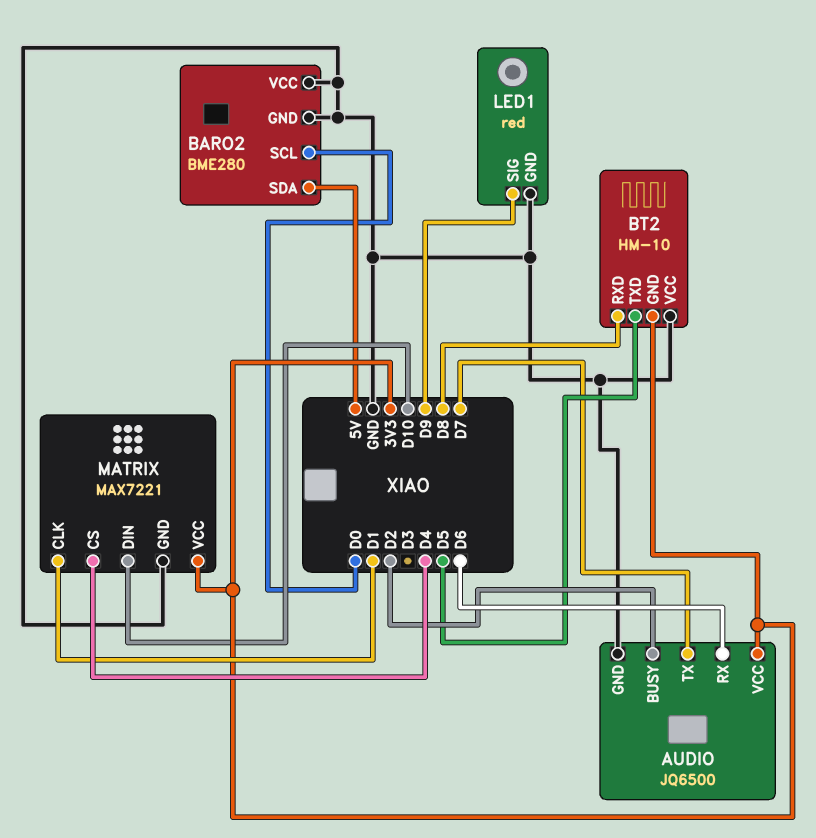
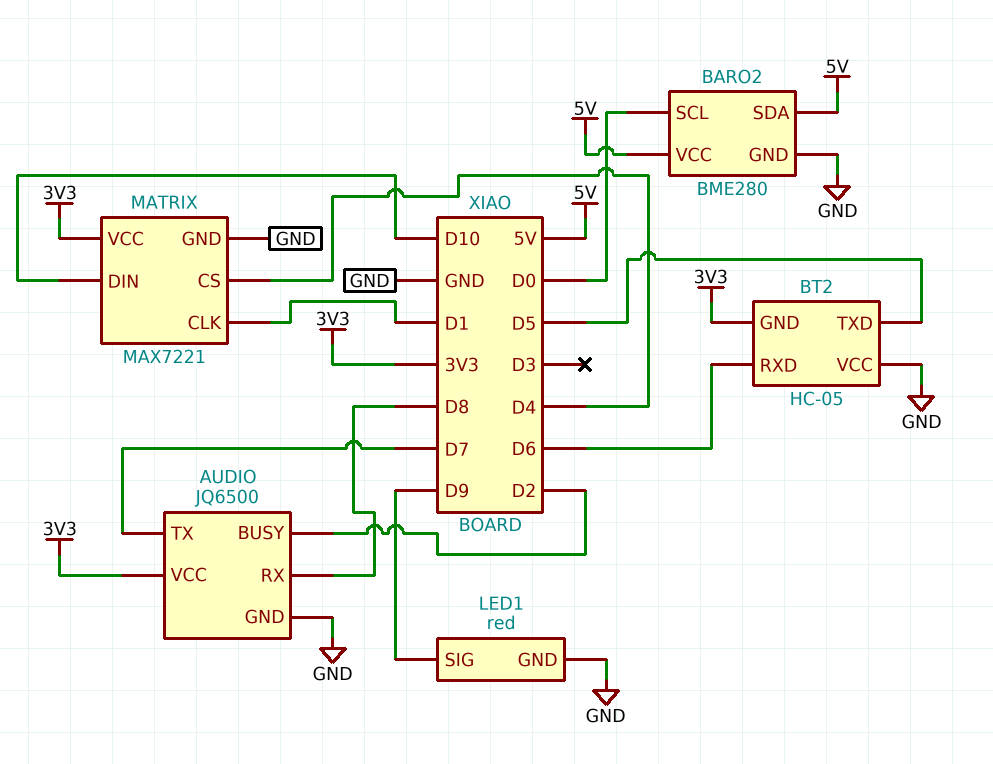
AUDIO pin RX: D6 -> D8
BARO2 pin VCC: GND -> 5V
BT2: HM-10 -> HC-05
BT2 pin RXD: D8 -> D6

